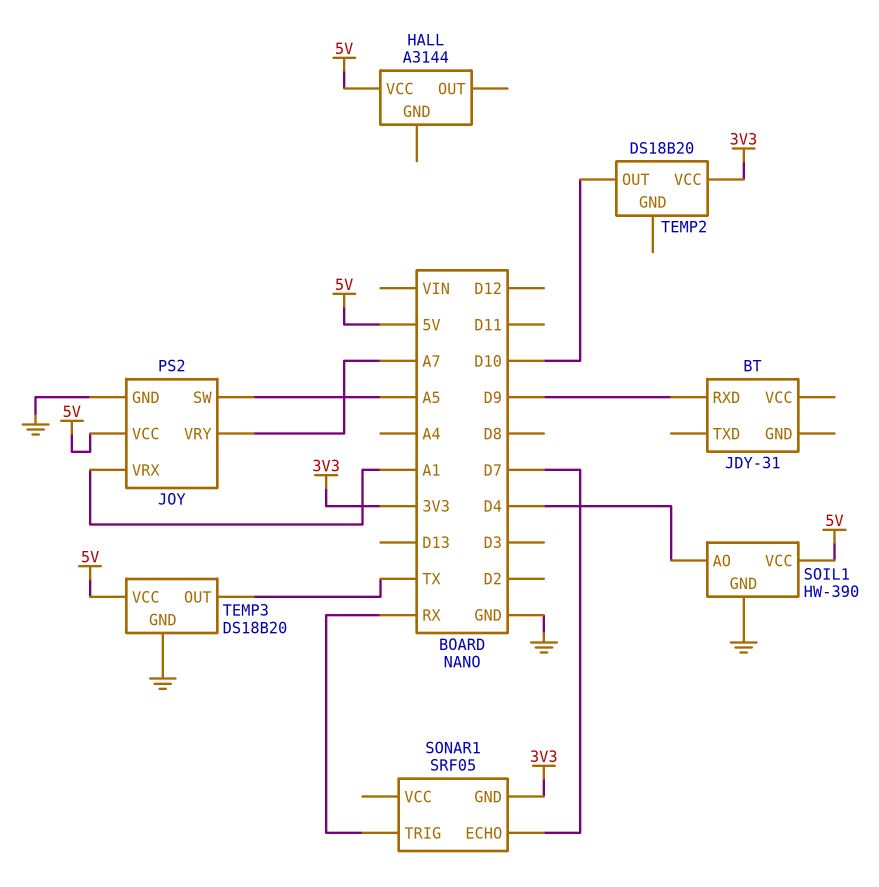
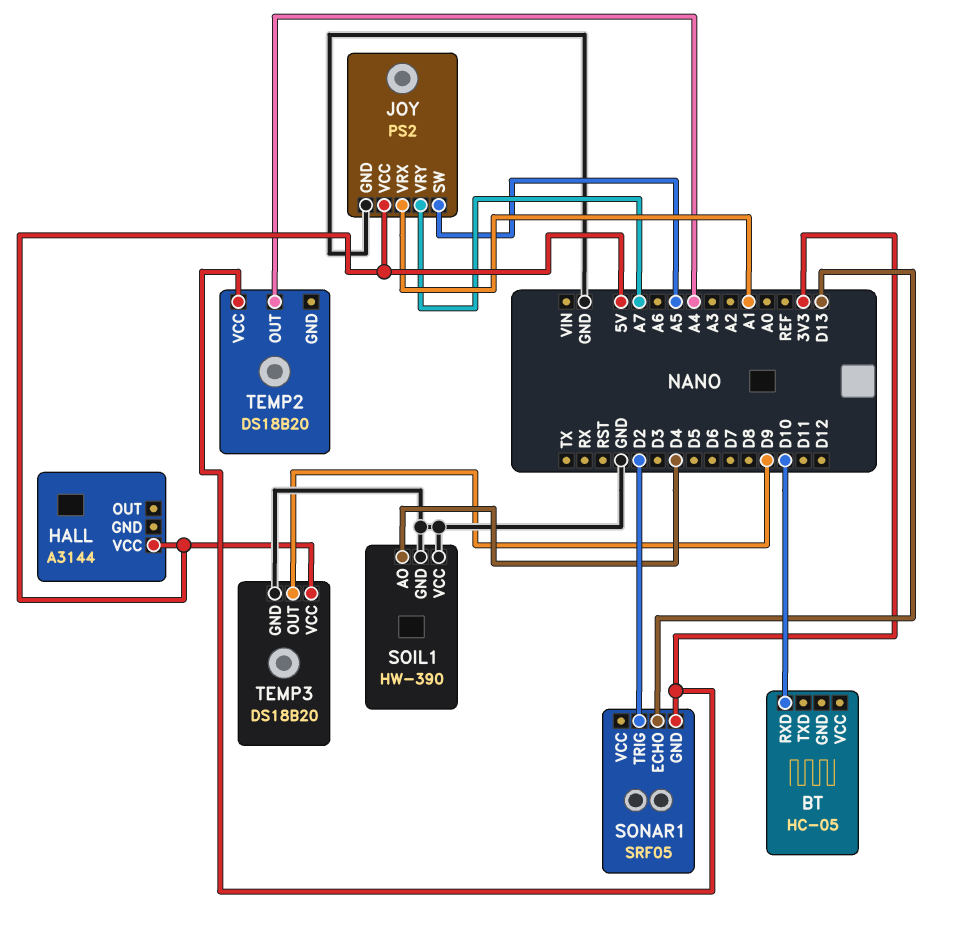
BT: JDY-31 -> HC-05
BT pin RXD: D9 -> D10
SOIL1 pin VCC: 5V -> GND
SONAR1 pin ECHO: D7 -> D13
SONAR1 pin TRIG: RX -> D2
TEMP2 pin OUT: D10 -> A4
TEMP3 pin OUT: TX -> D9

